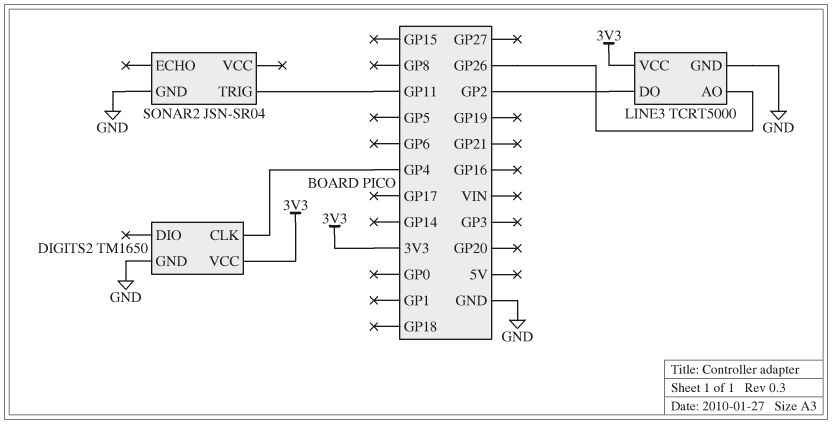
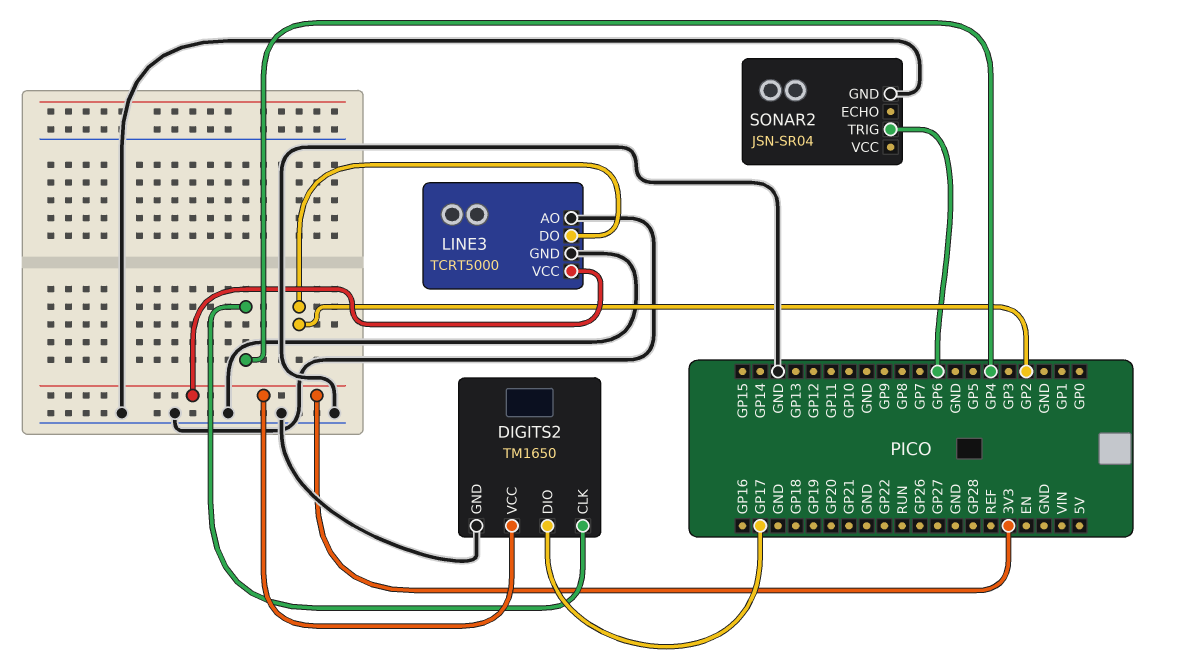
DIGITS2 pin DIO: none -> GP17
LINE3 pin AO: GP26 -> GND
SONAR2 pin TRIG: GP11 -> GP6

